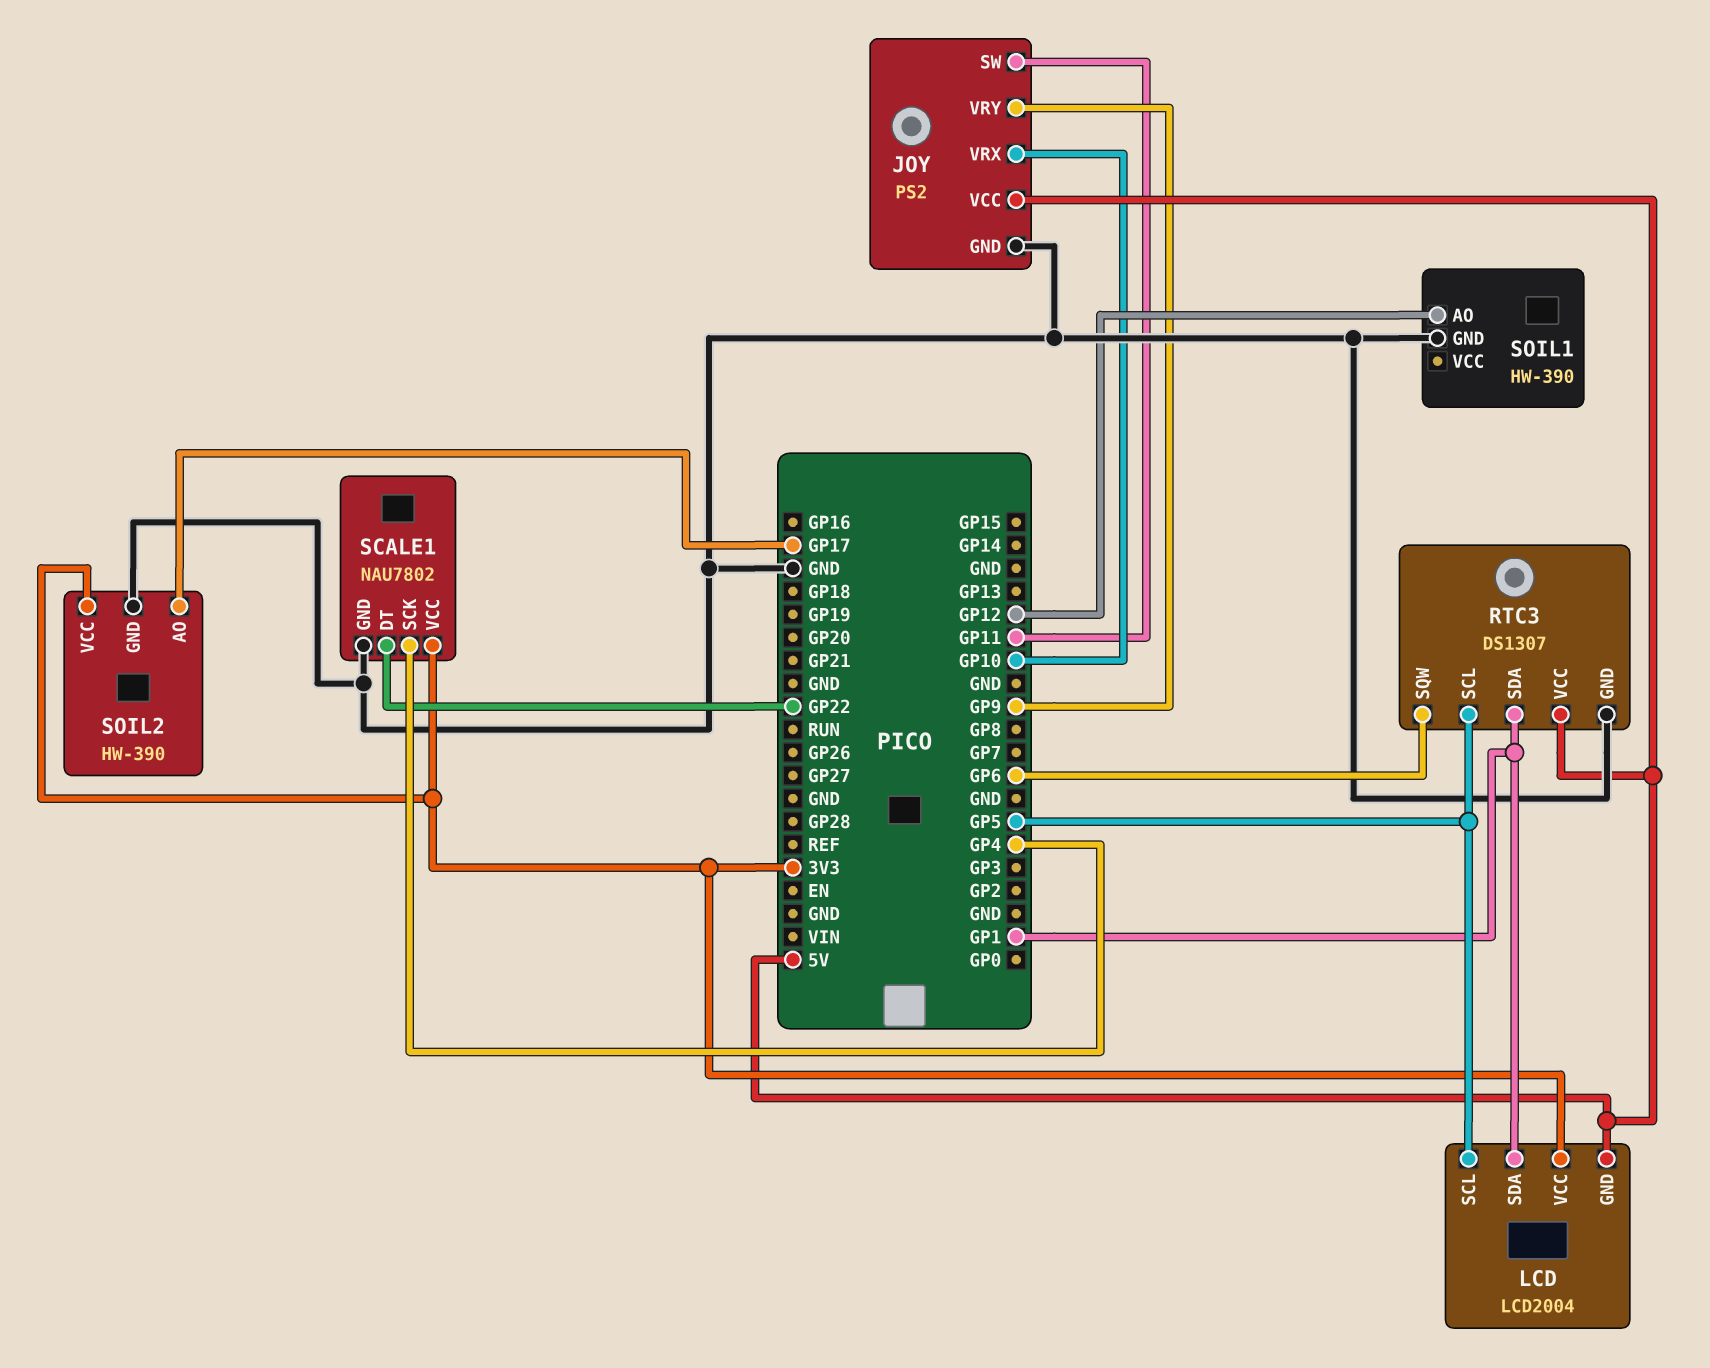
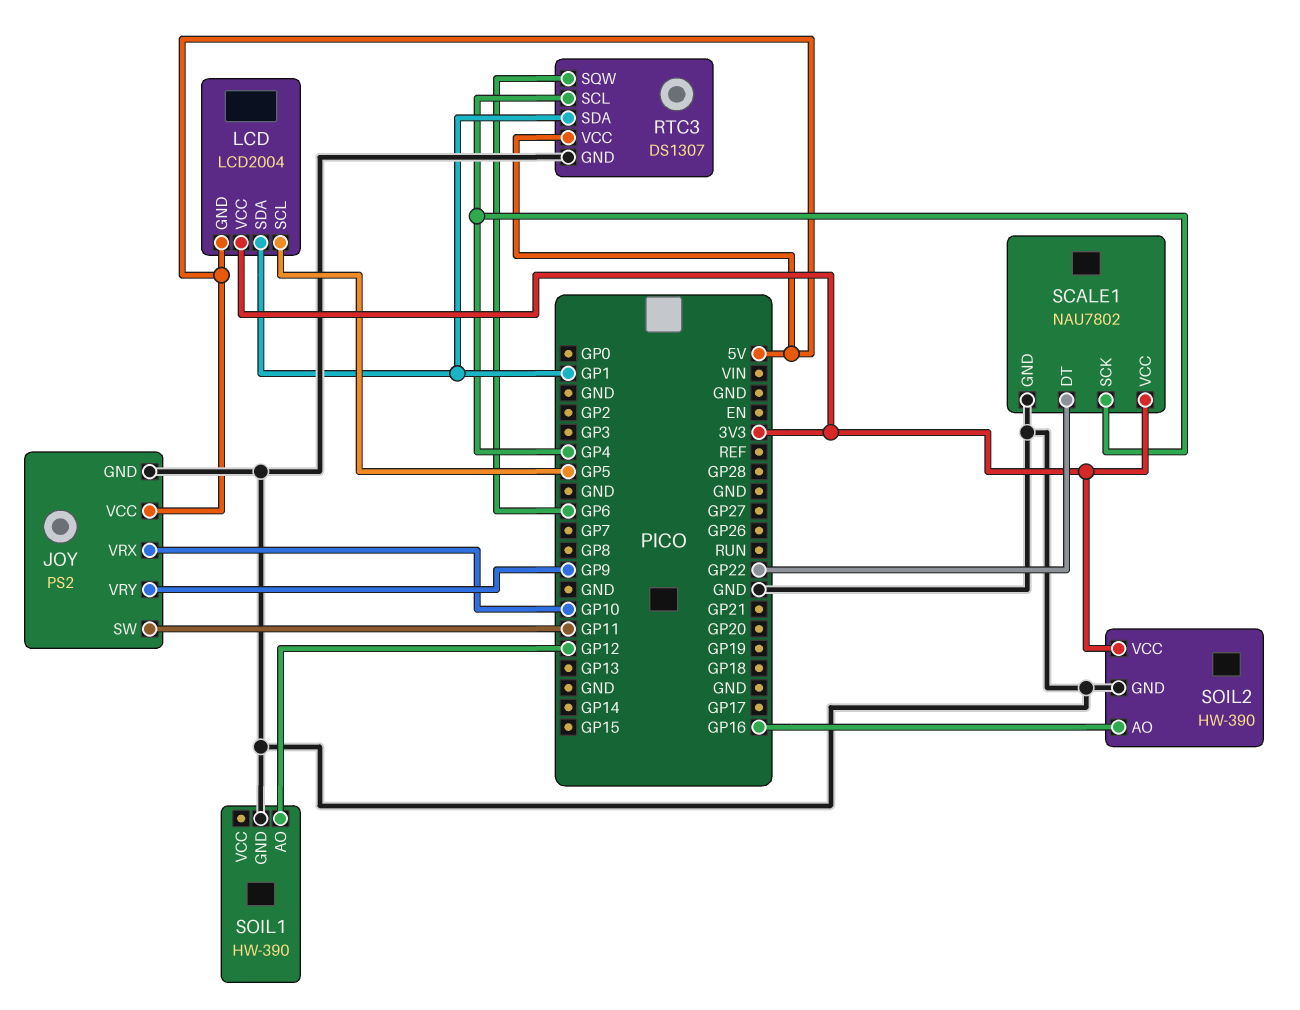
RTC3 pin SCL: GP5 -> GP4
SOIL2 pin AO: GP17 -> GP16

